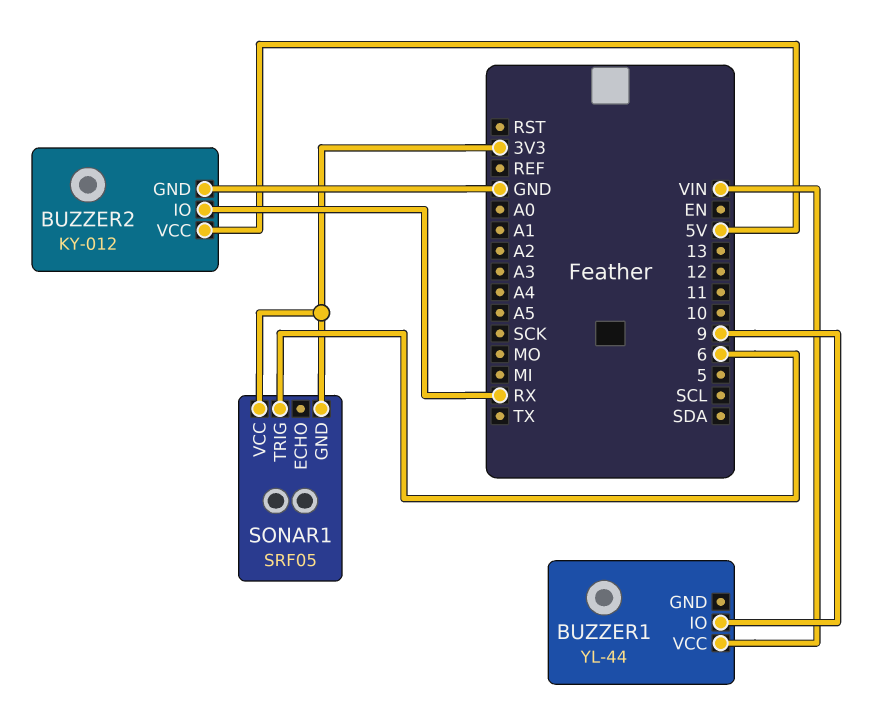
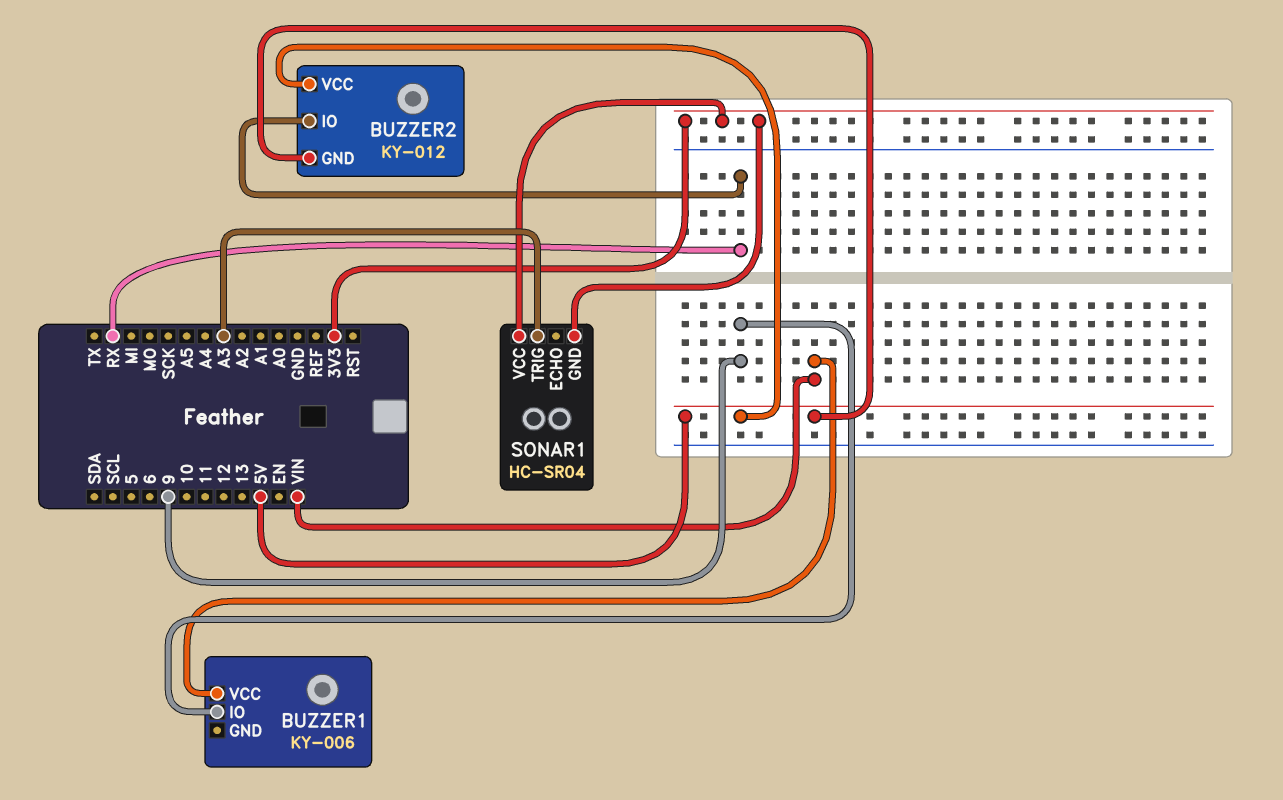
BUZZER1: YL-44 -> KY-006
BUZZER2 pin GND: GND -> 5V
SONAR1: SRF05 -> HC-SR04
SONAR1 pin TRIG: 6 -> A3

